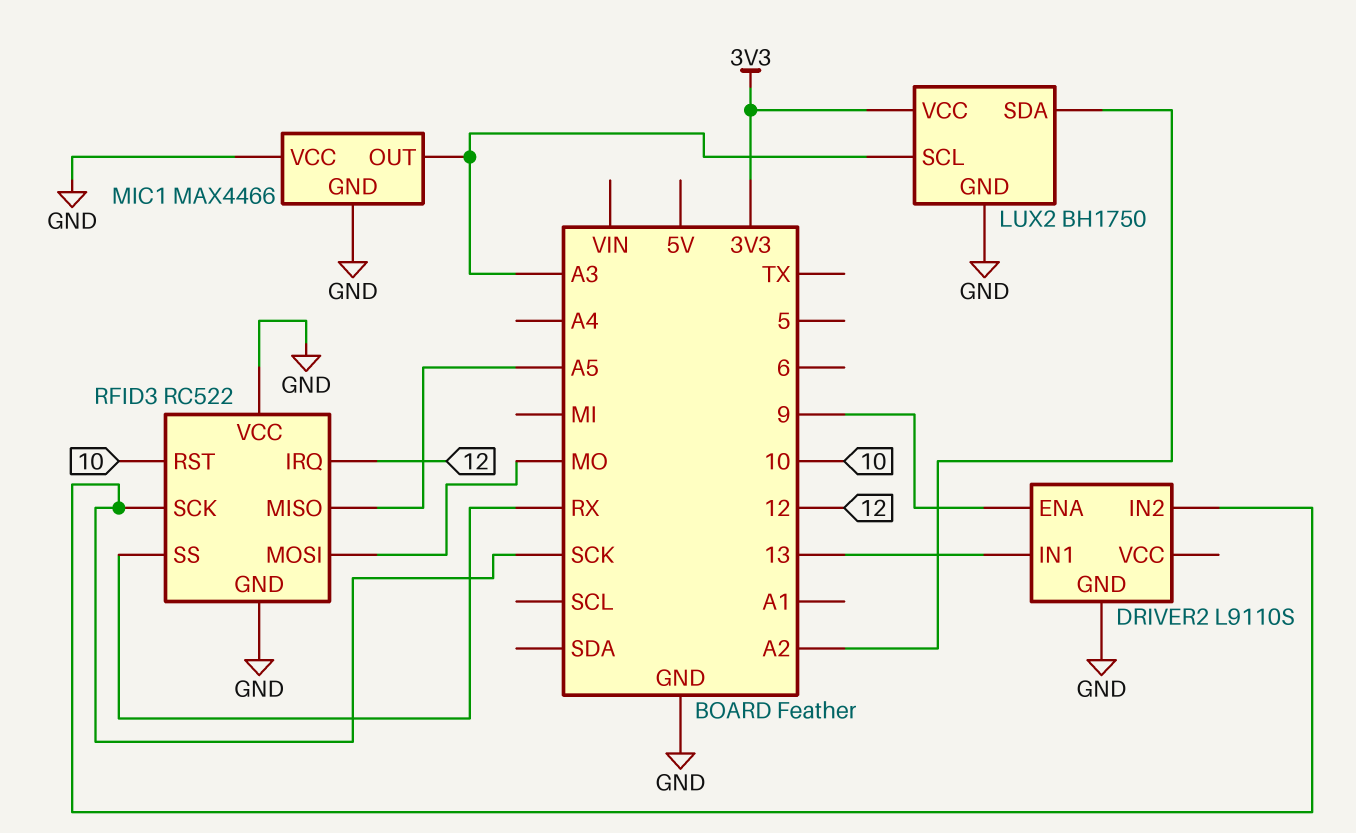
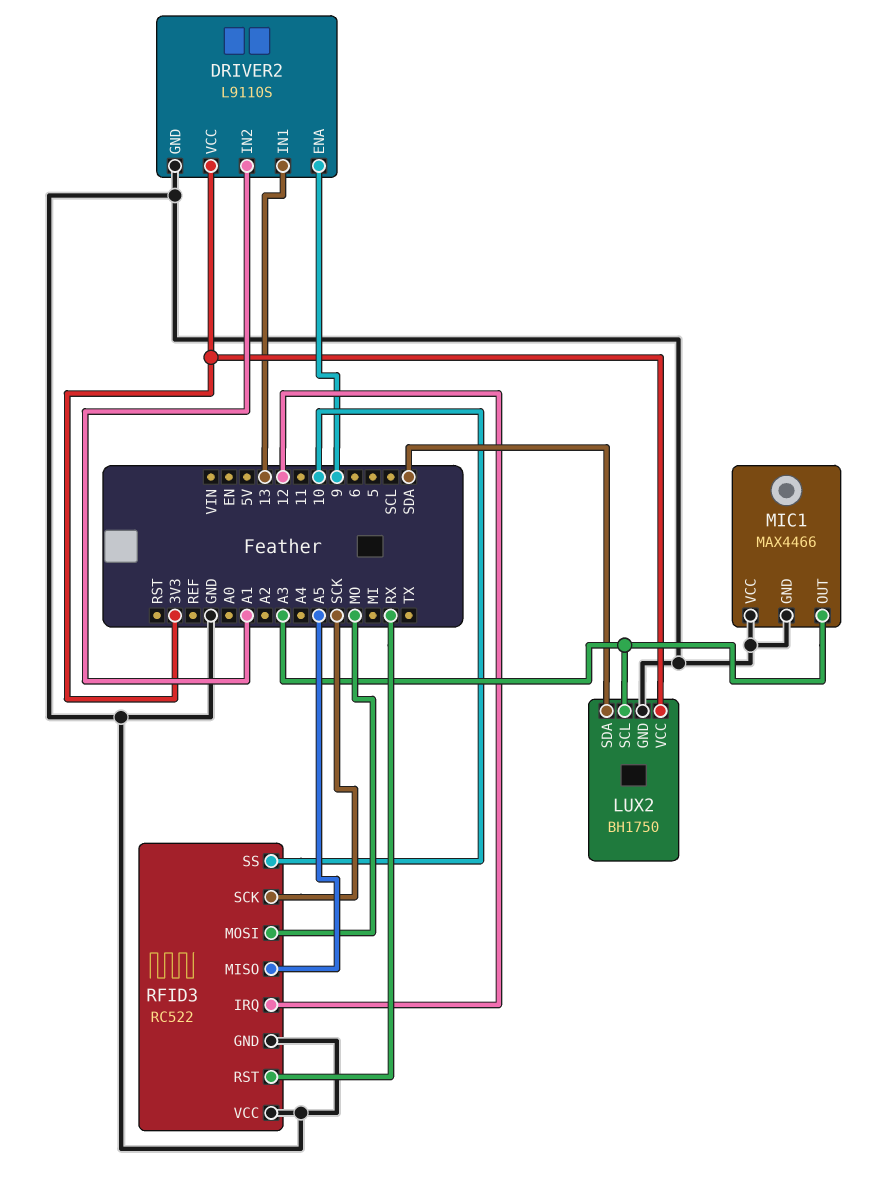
DRIVER2 pin IN2: SCK -> A1
DRIVER2 pin VCC: none -> 3V3
LUX2 pin SDA: A2 -> SDA
RFID3 pin RST: 10 -> RX
RFID3 pin SS: RX -> 10

